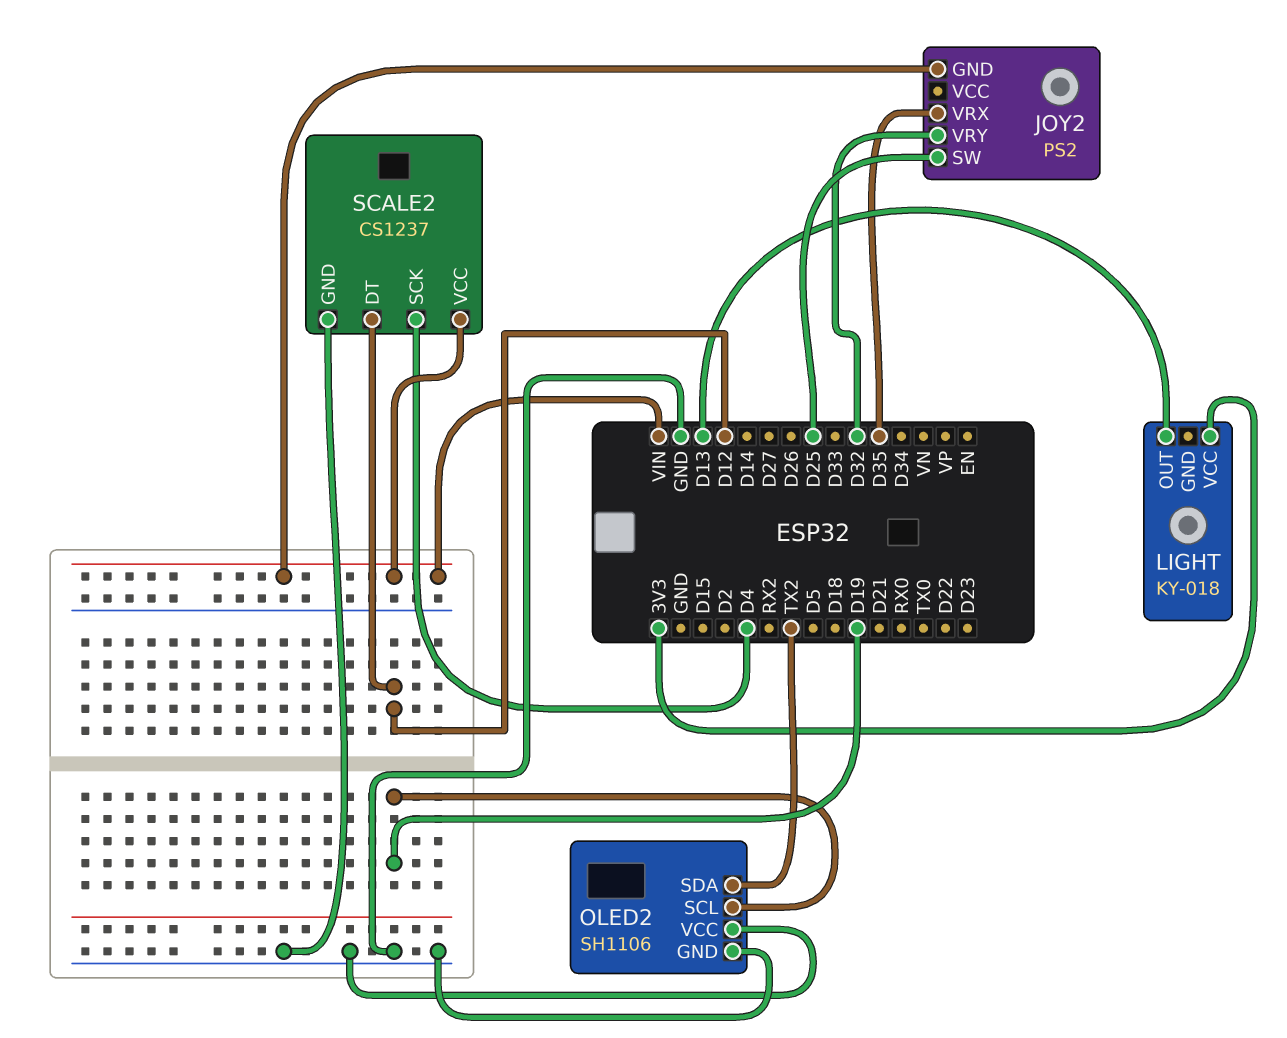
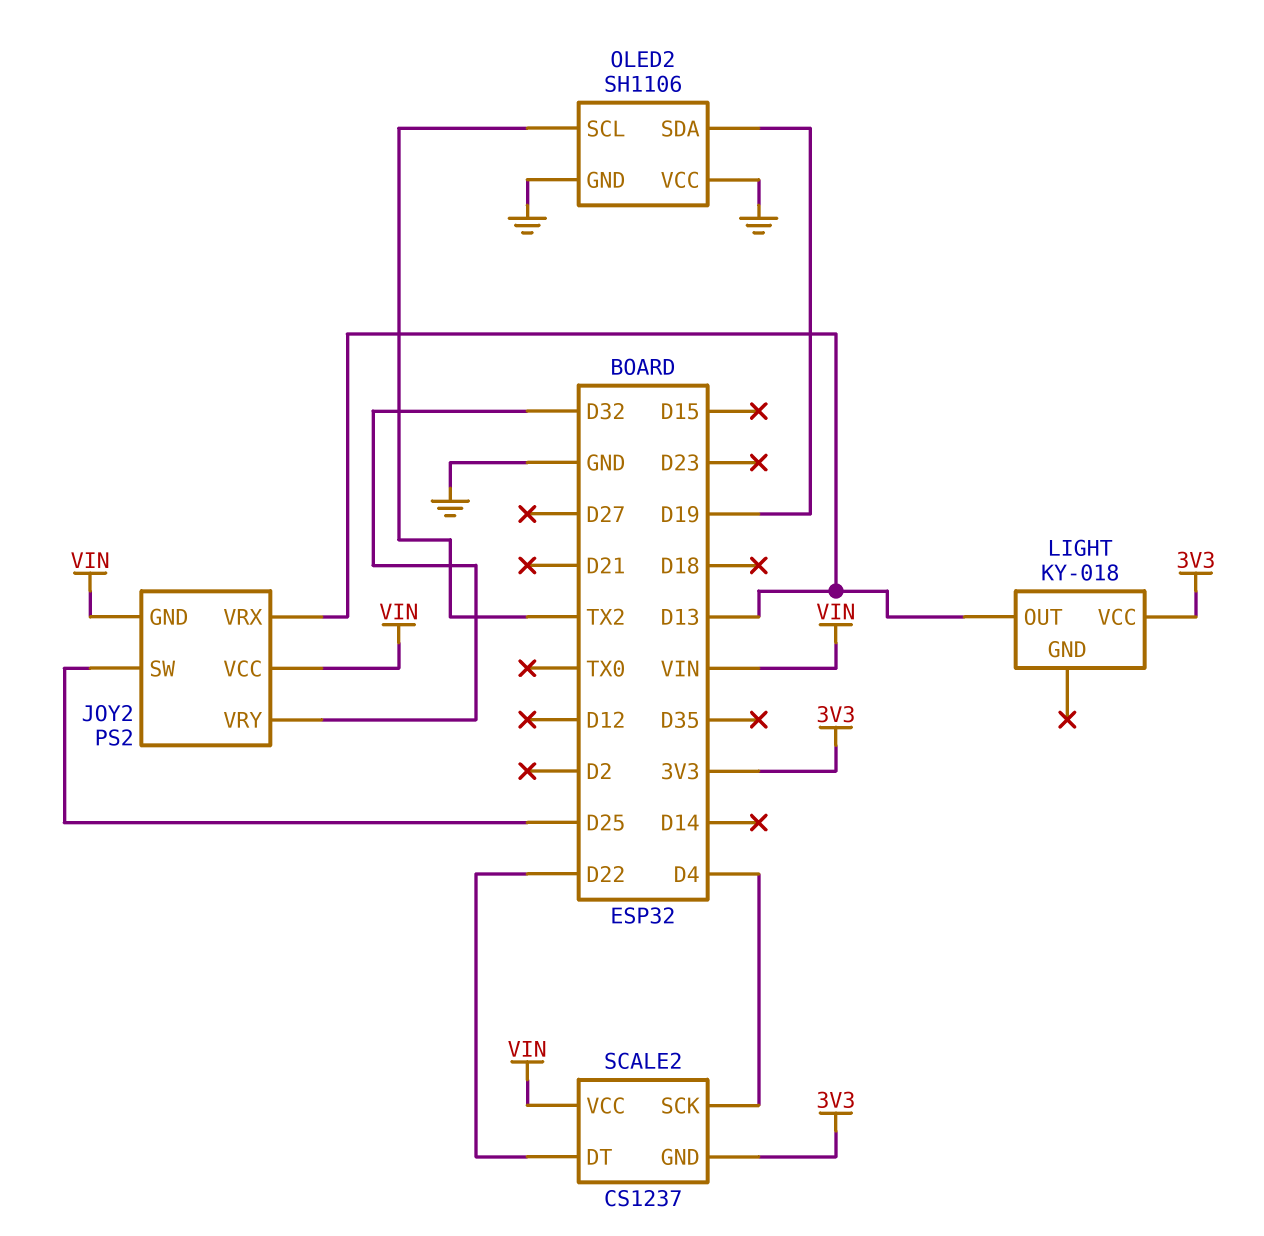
JOY2 pin VCC: none -> VIN
JOY2 pin VRX: D35 -> D13
OLED2 pin SCL: D19 -> TX2
OLED2 pin SDA: TX2 -> D19
SCALE2 pin DT: D12 -> D22
SCALE2 pin GND: GND -> 3V3

